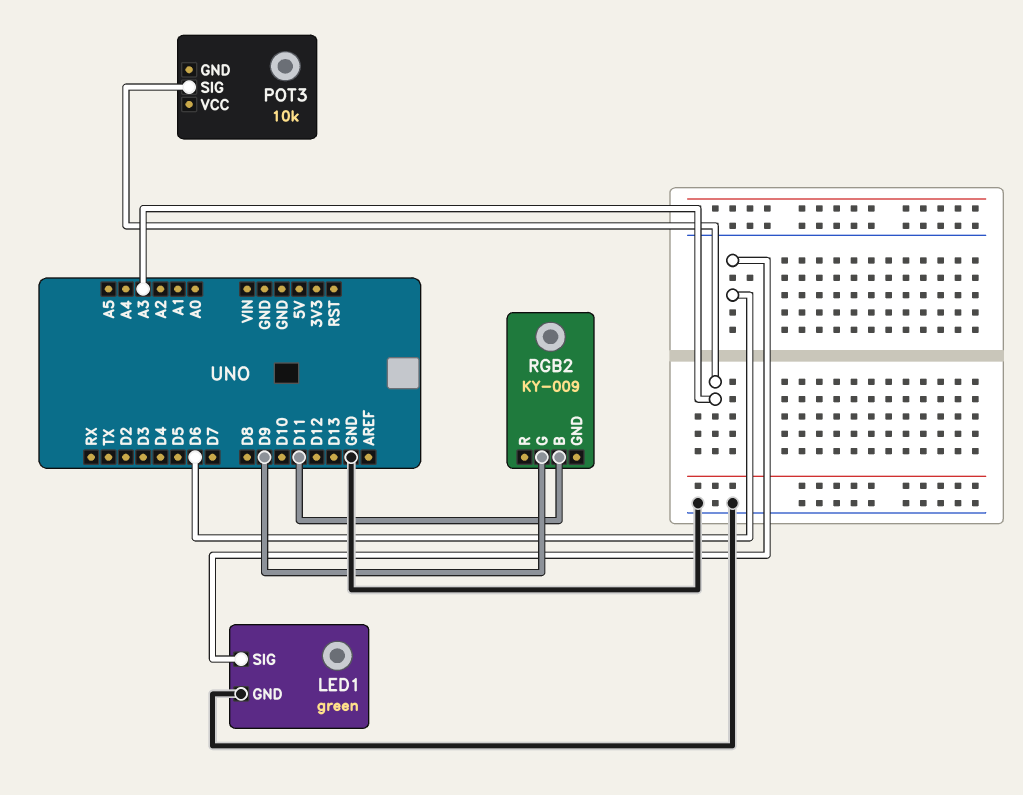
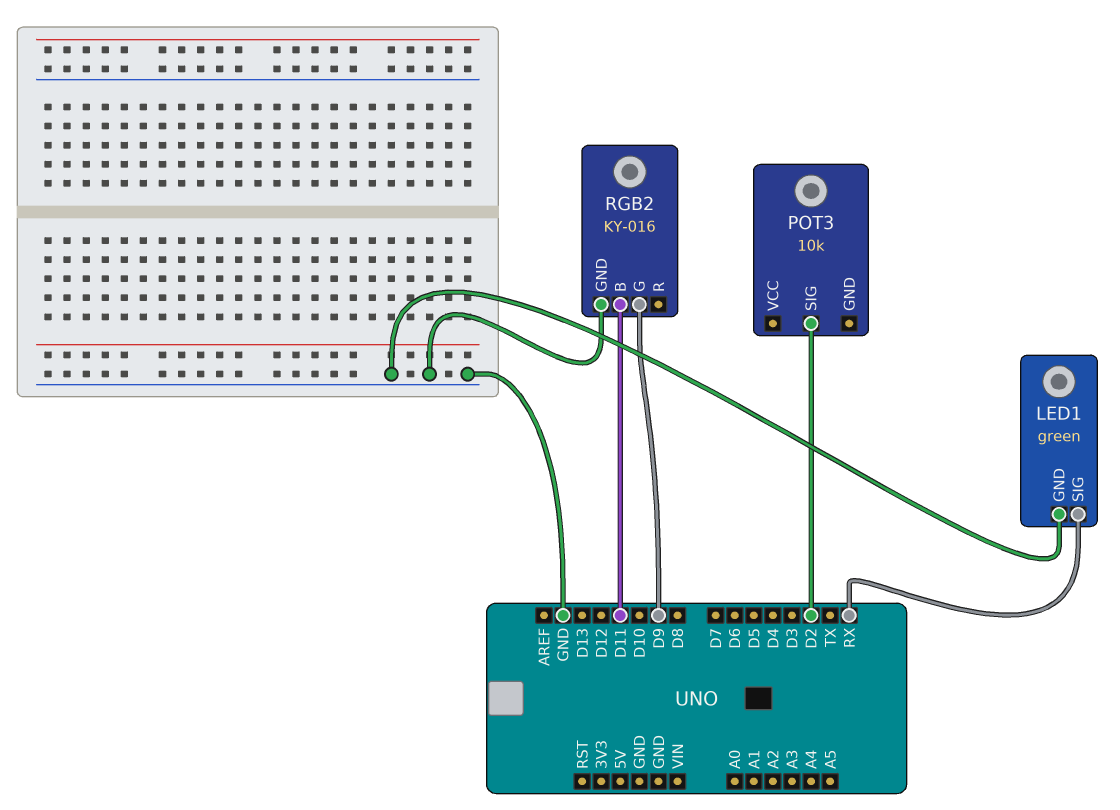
LED1 pin SIG: D6 -> RX
POT3 pin SIG: A3 -> D2
RGB2: KY-009 -> KY-016
RGB2 pin GND: none -> GND

